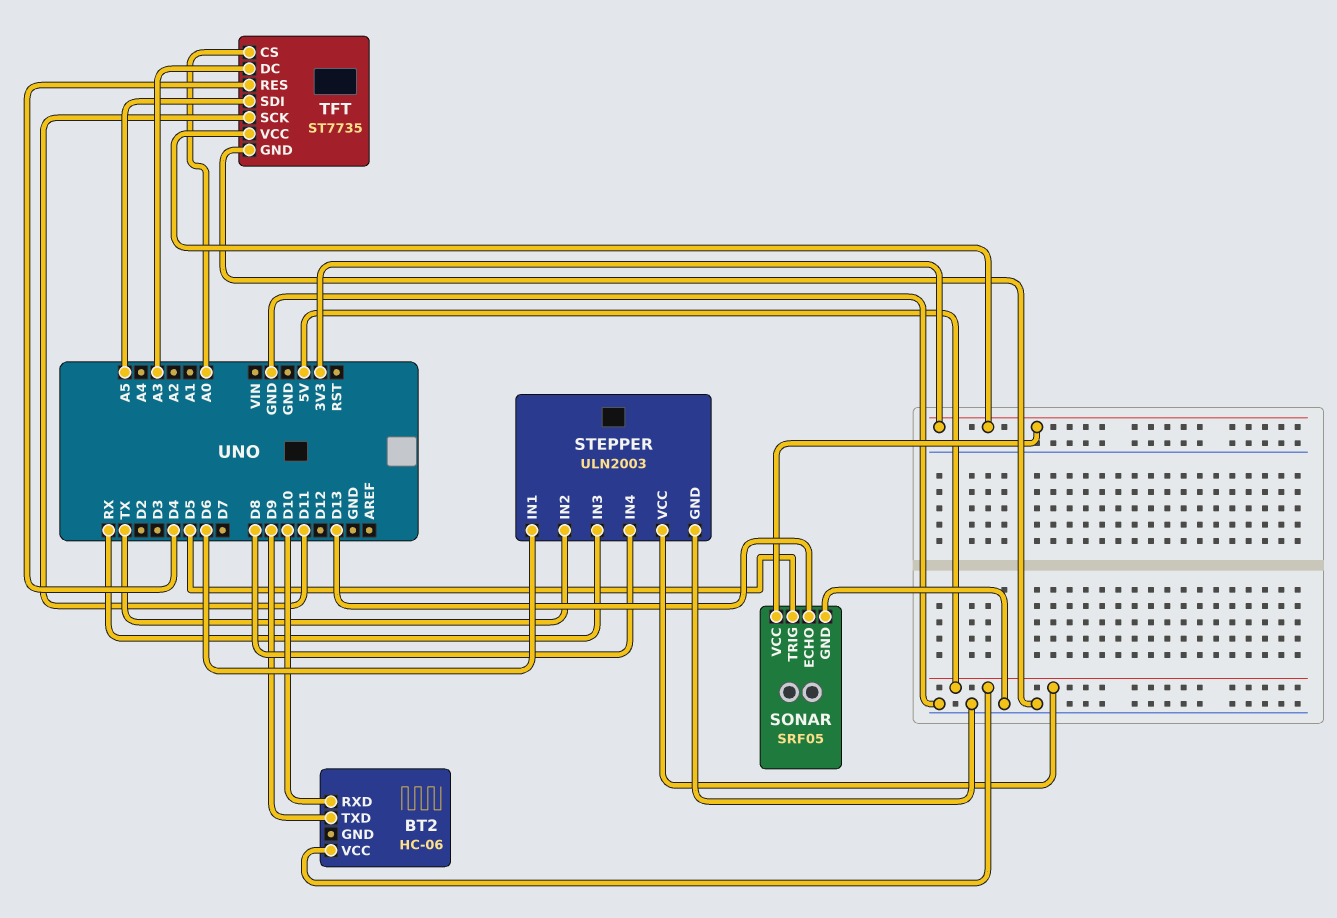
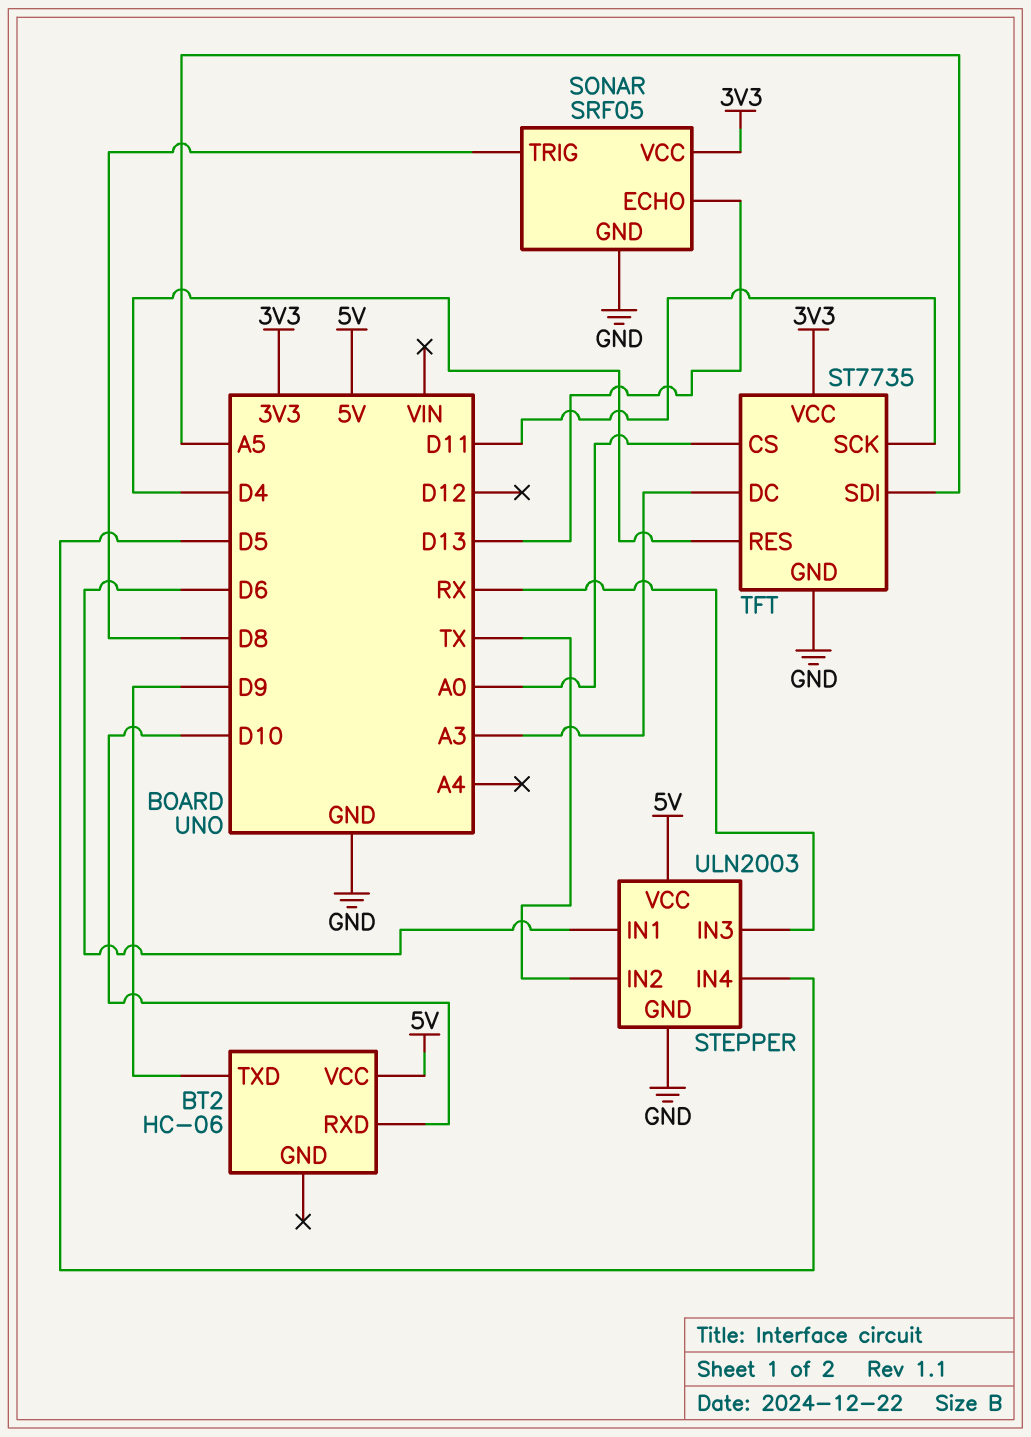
SONAR pin TRIG: D5 -> D8
STEPPER pin IN4: D8 -> D5

